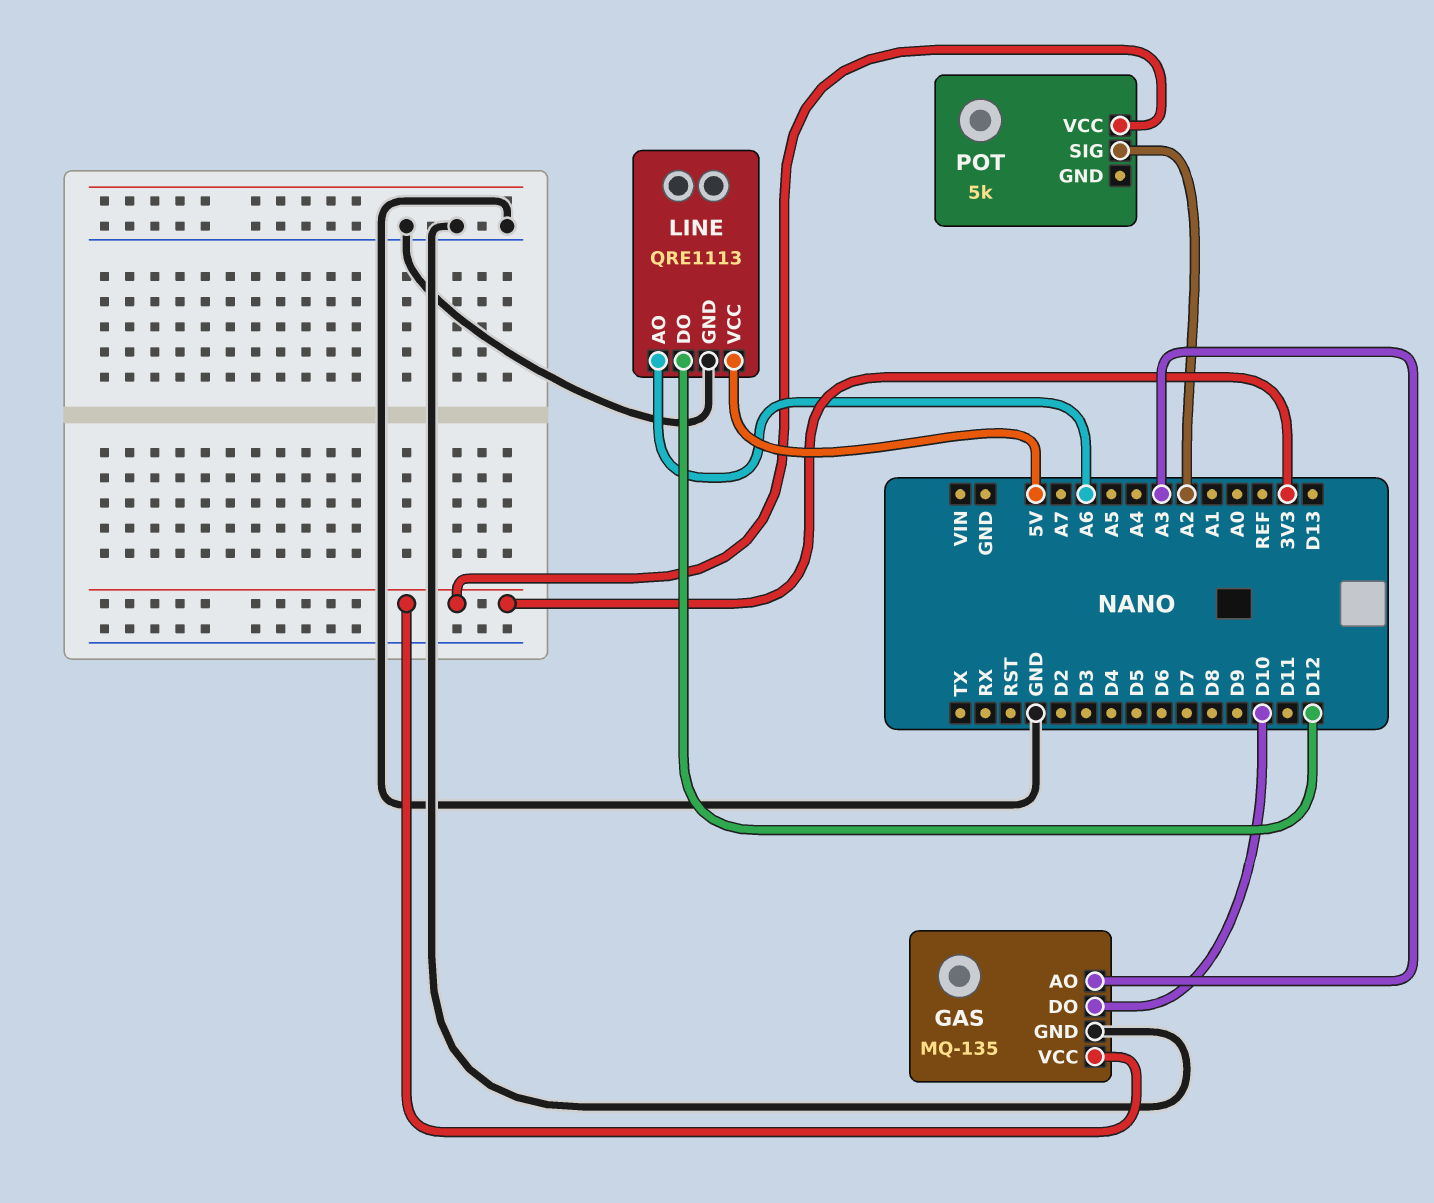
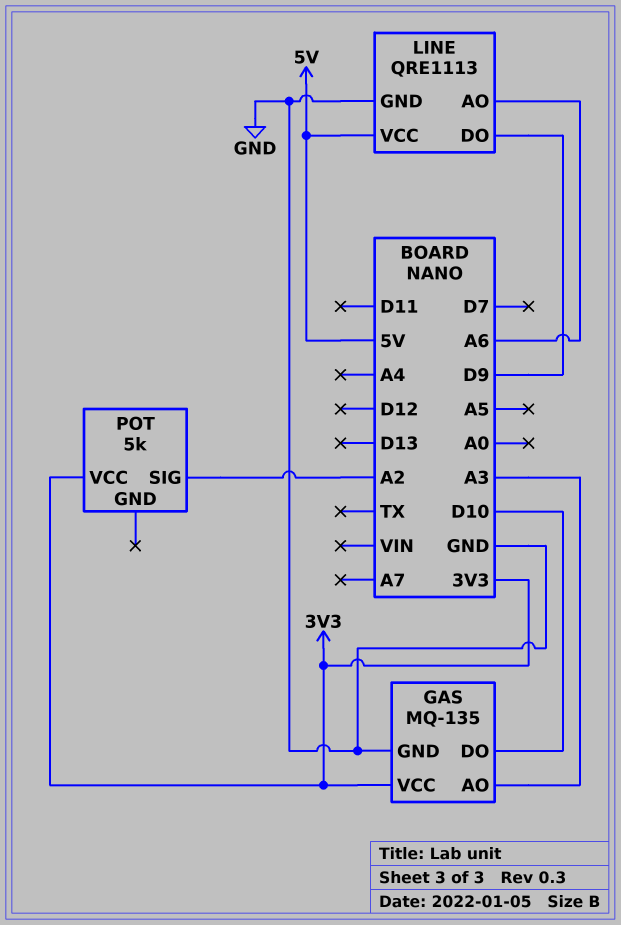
LINE pin DO: D12 -> D9

